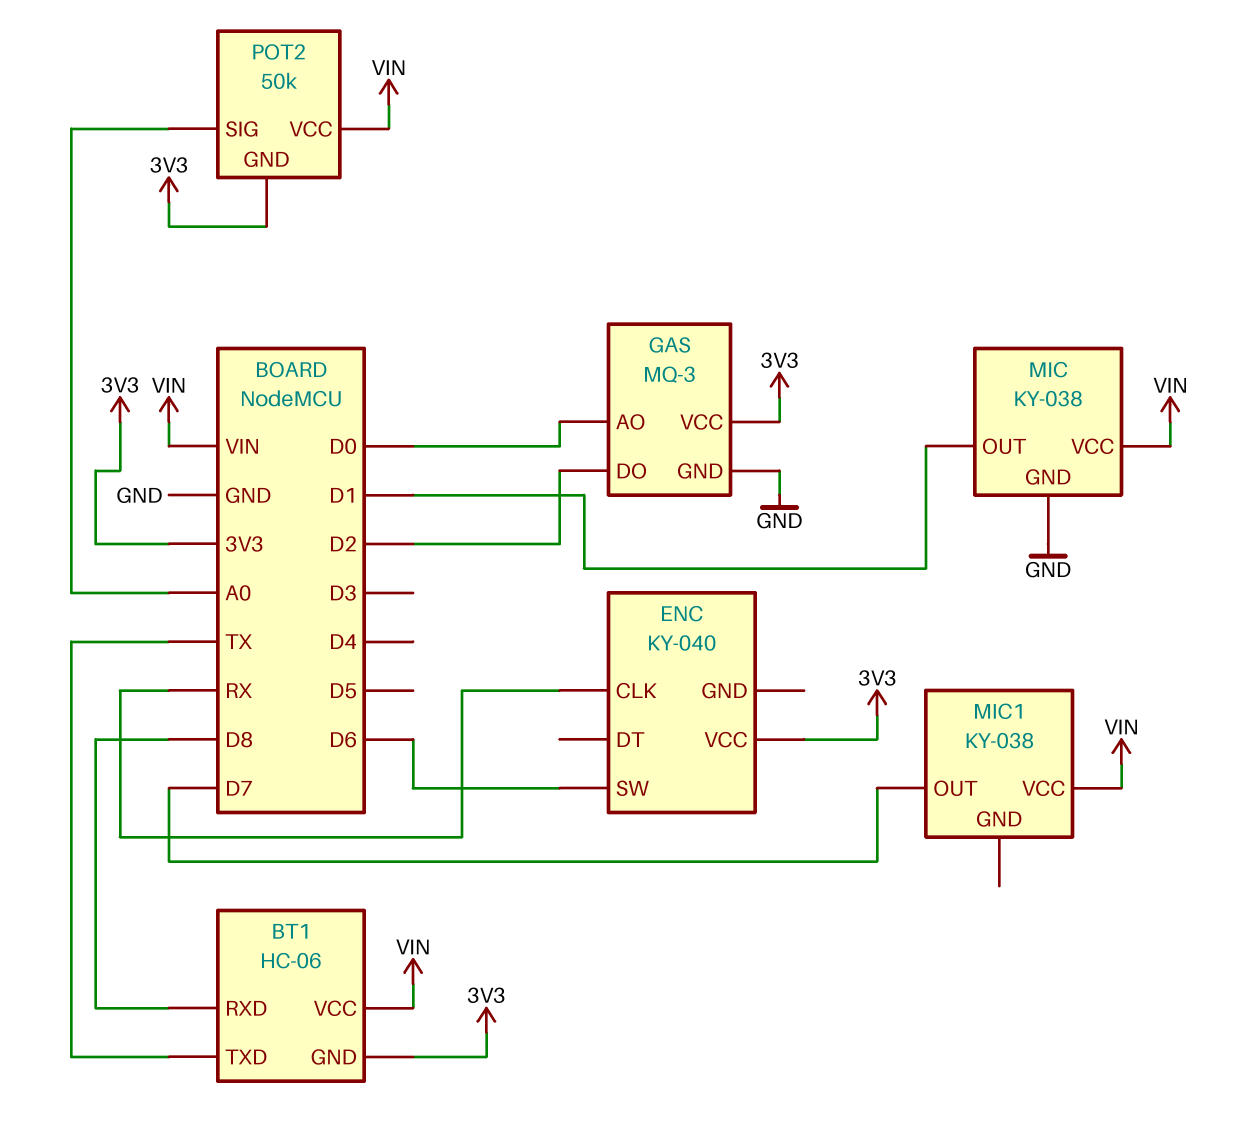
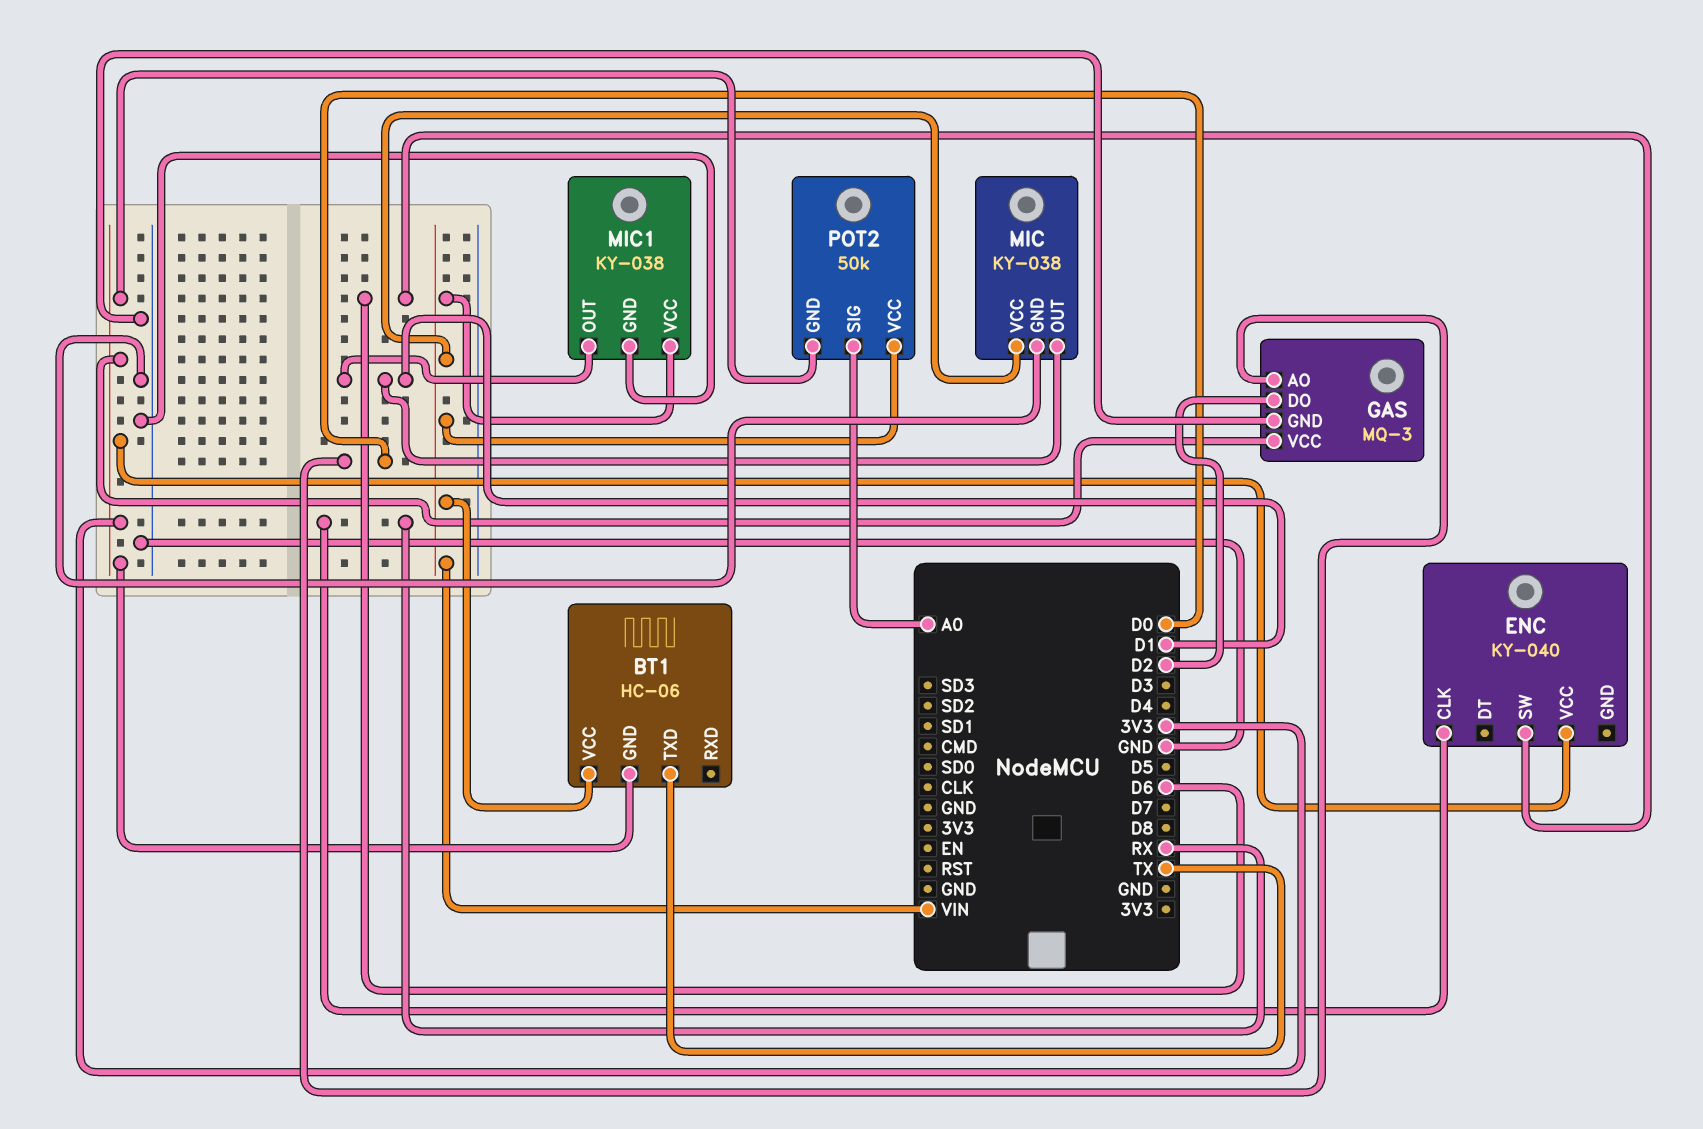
BT1 pin RXD: D8 -> none
MIC1 pin GND: none -> GND
MIC1 pin OUT: D7 -> D1

